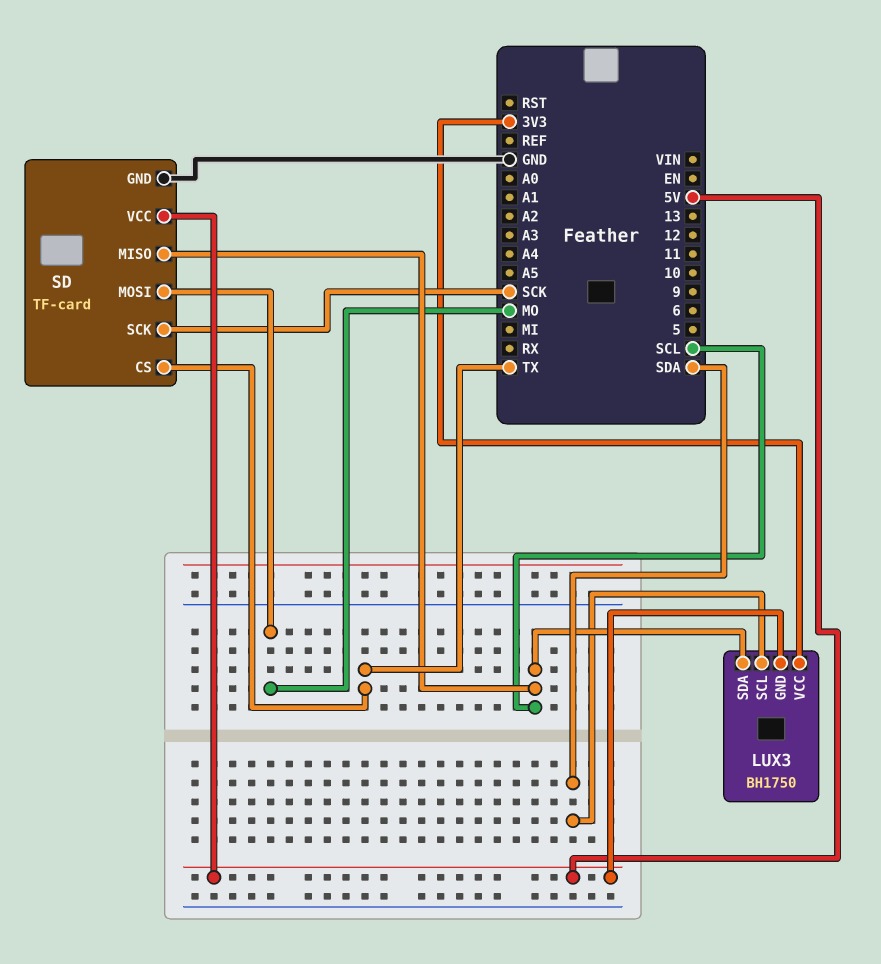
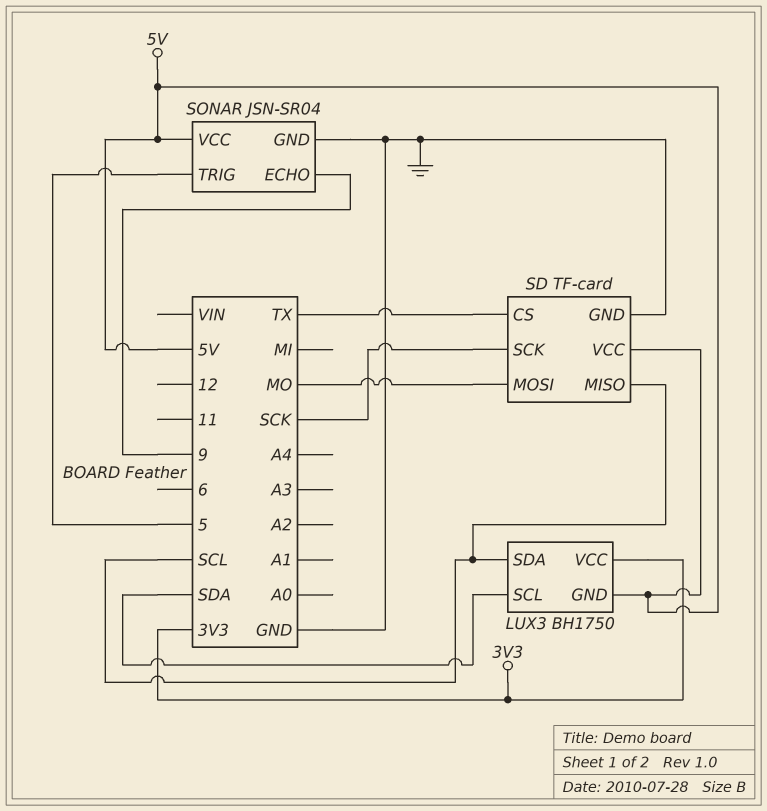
SONAR: none -> JSN-SR04
SONAR pin ECHO: none -> 9
SONAR pin GND: none -> GND
SONAR pin TRIG: none -> 5
SONAR pin VCC: none -> 5V

